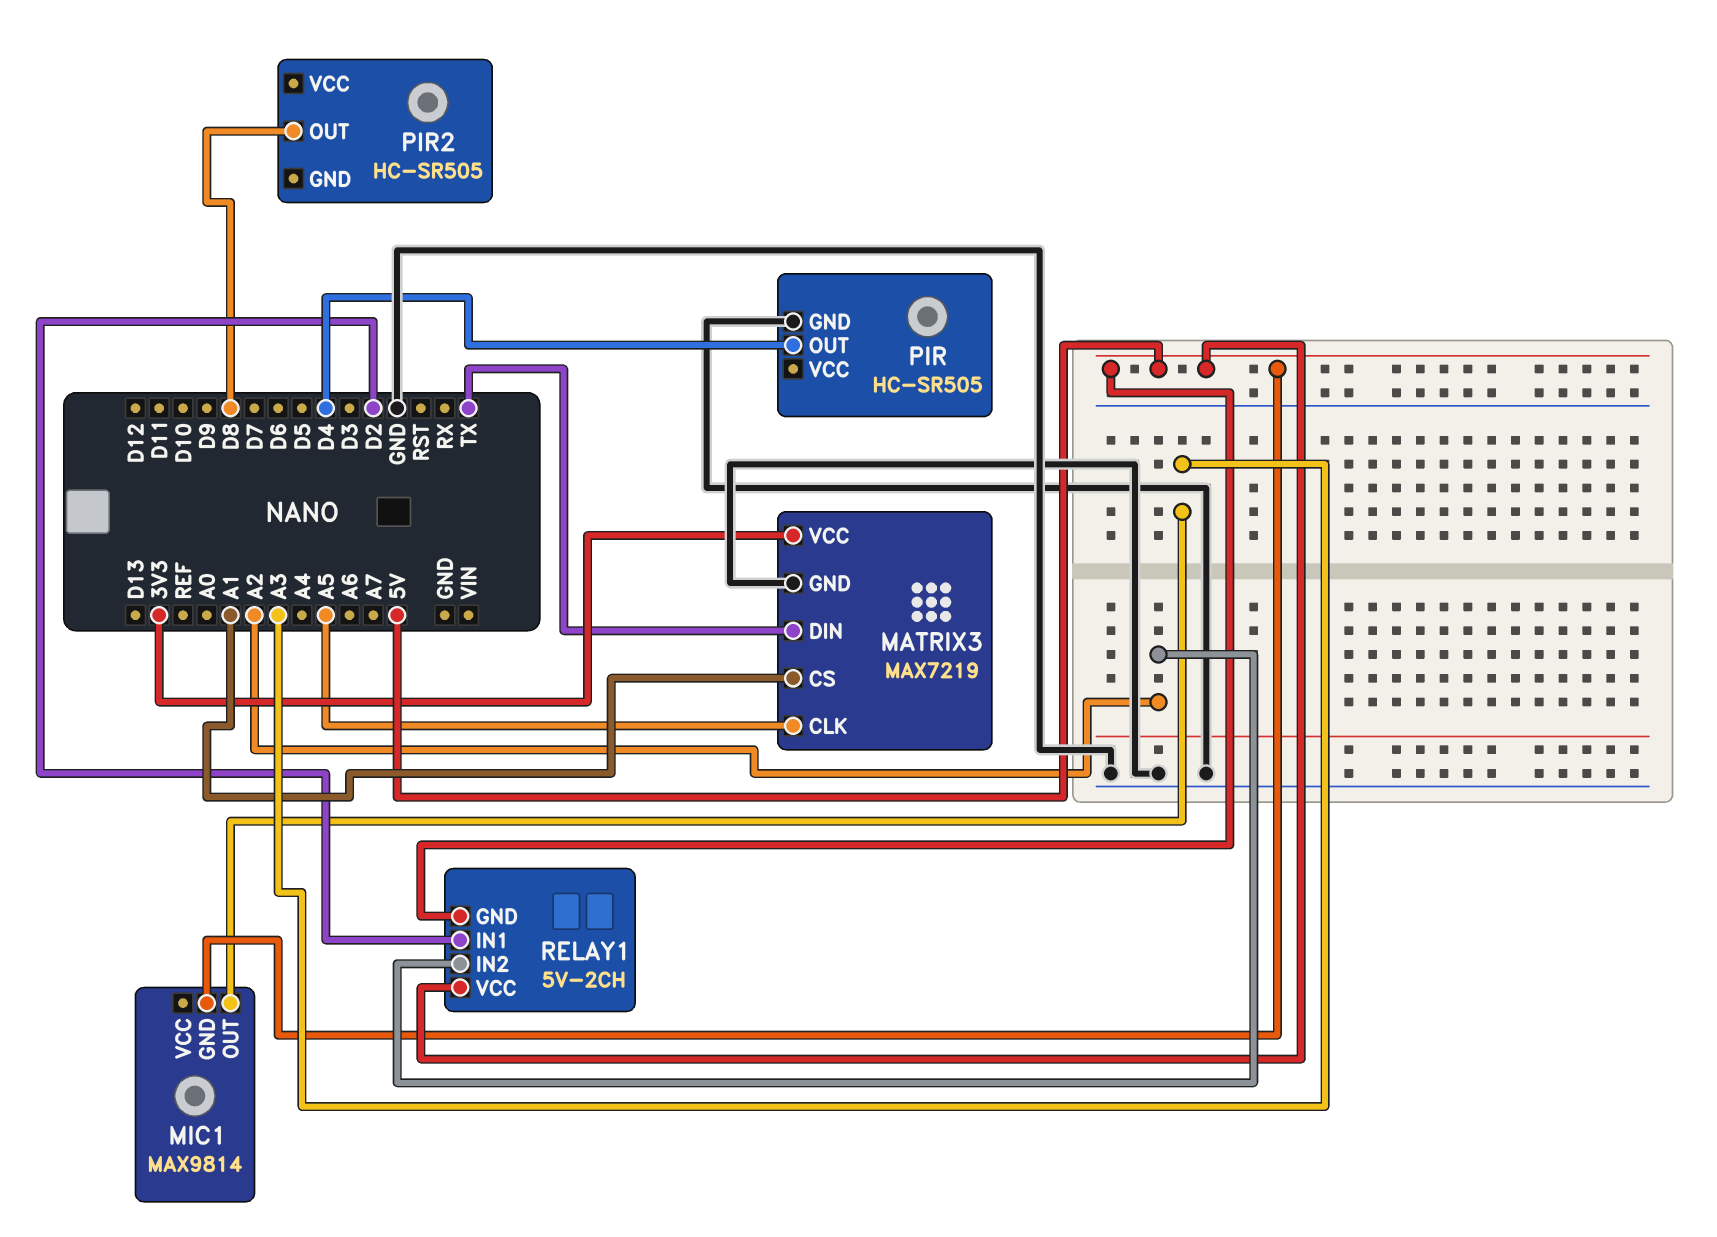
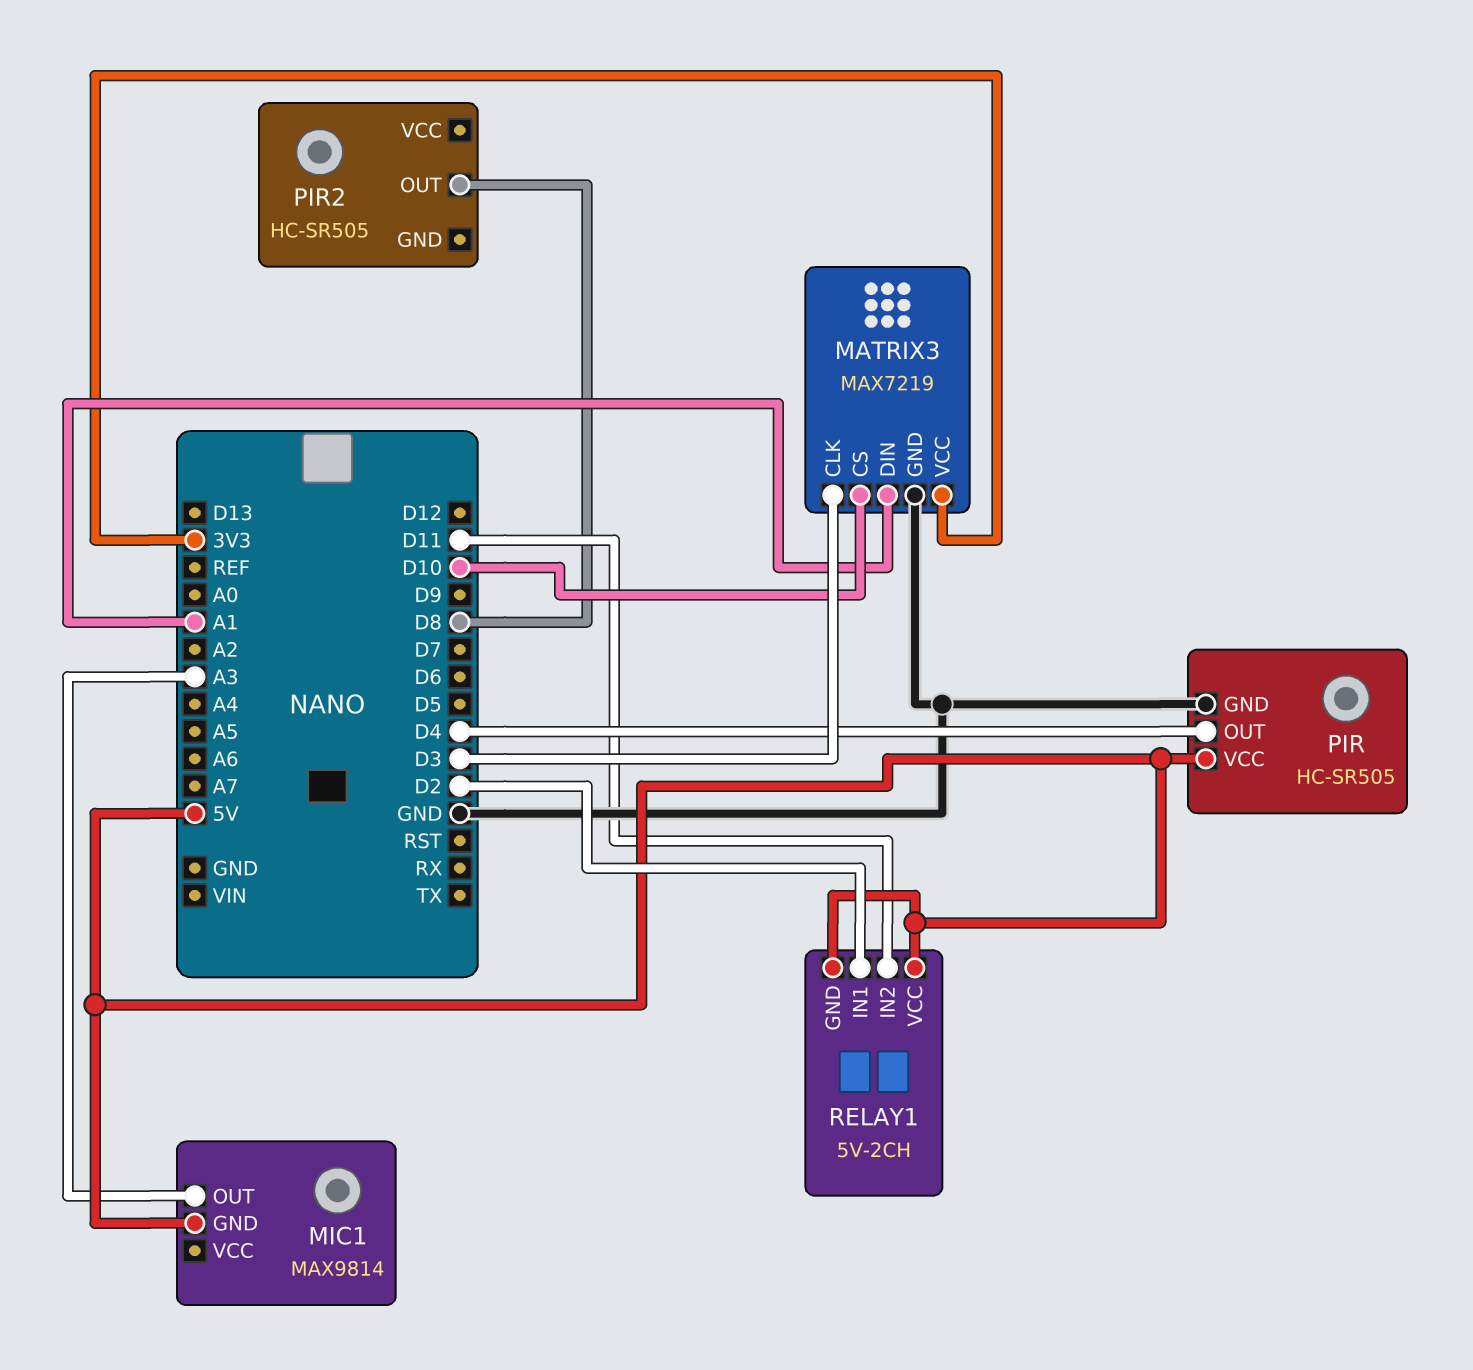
MATRIX3 pin CLK: A5 -> D3
MATRIX3 pin CS: A1 -> D10
MATRIX3 pin DIN: TX -> A1
PIR pin VCC: none -> 5V
RELAY1 pin IN2: A2 -> D11

